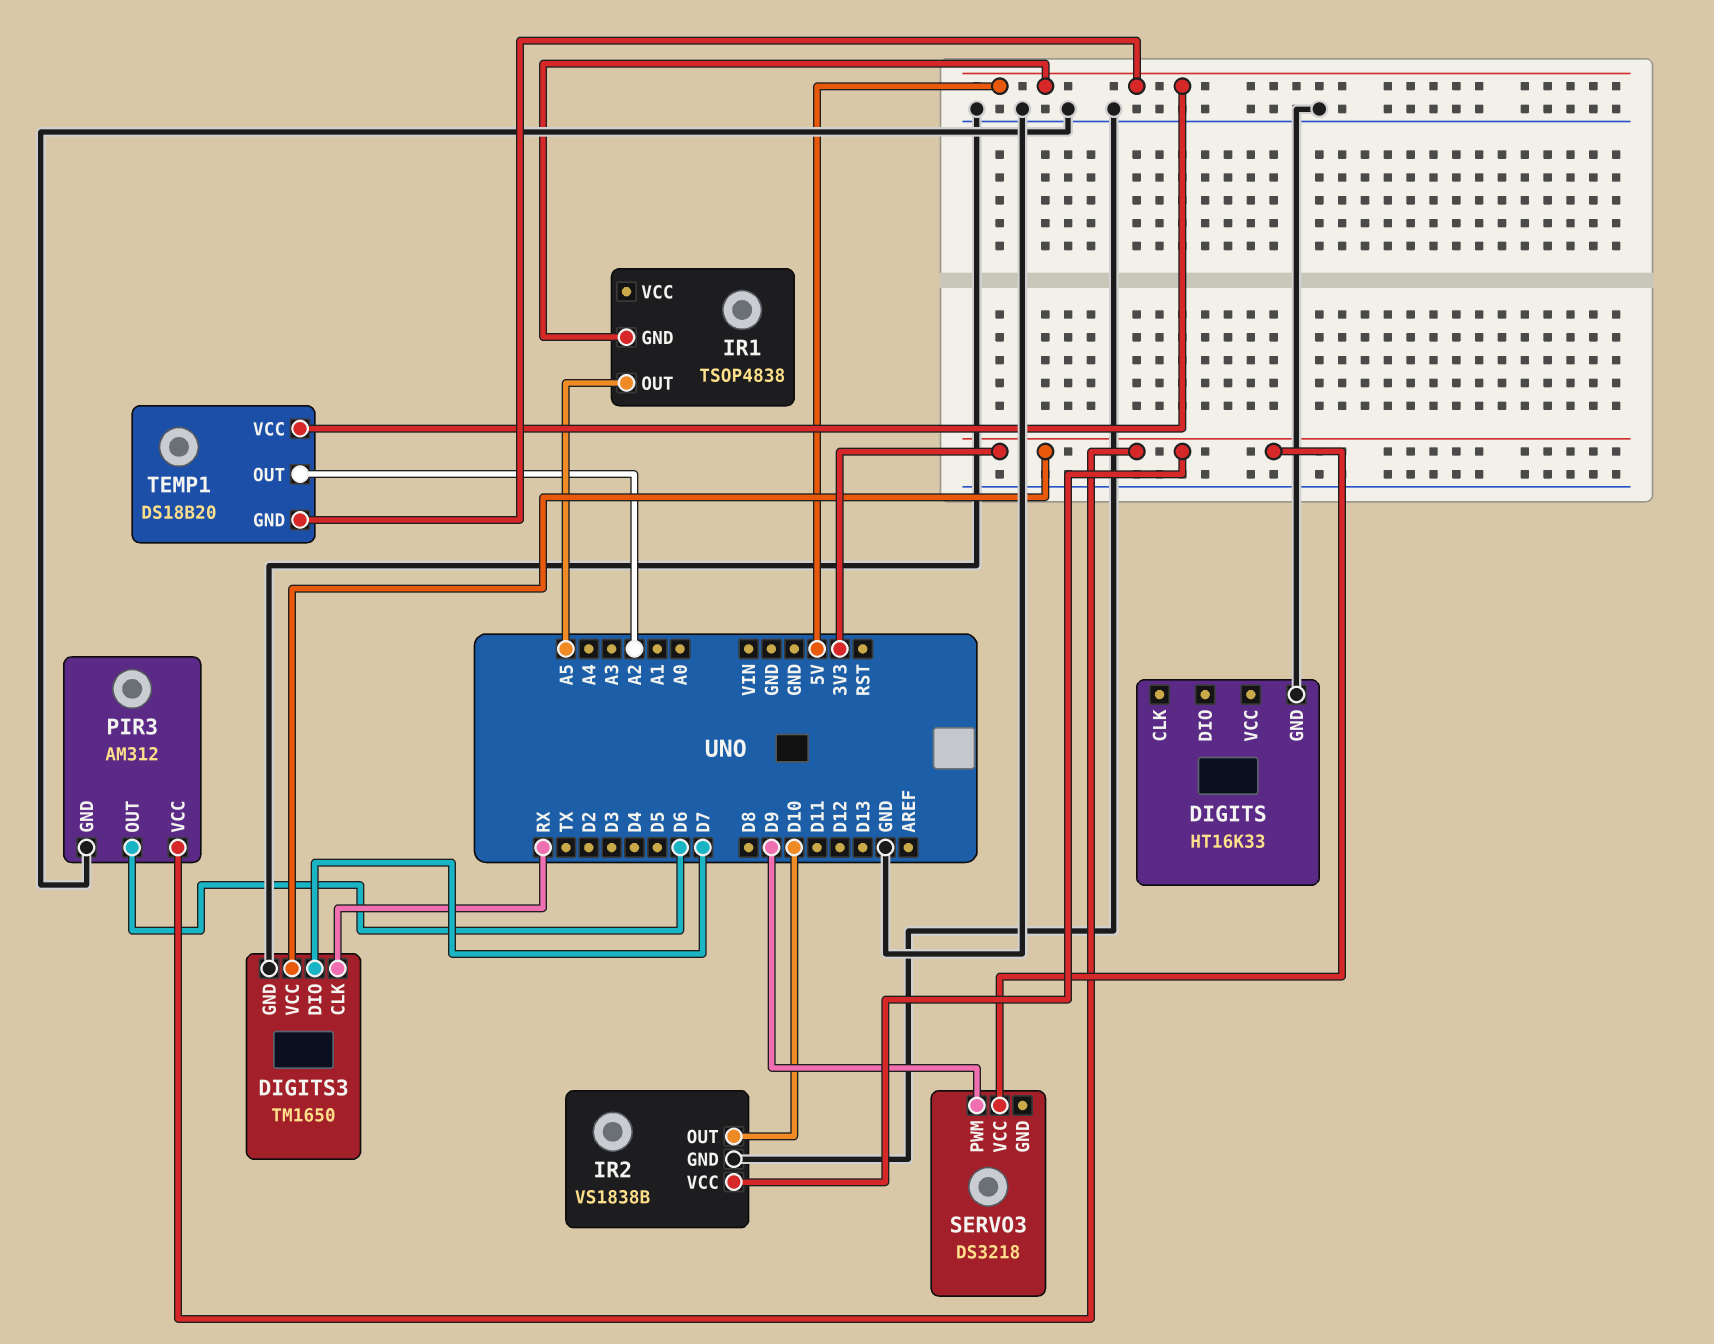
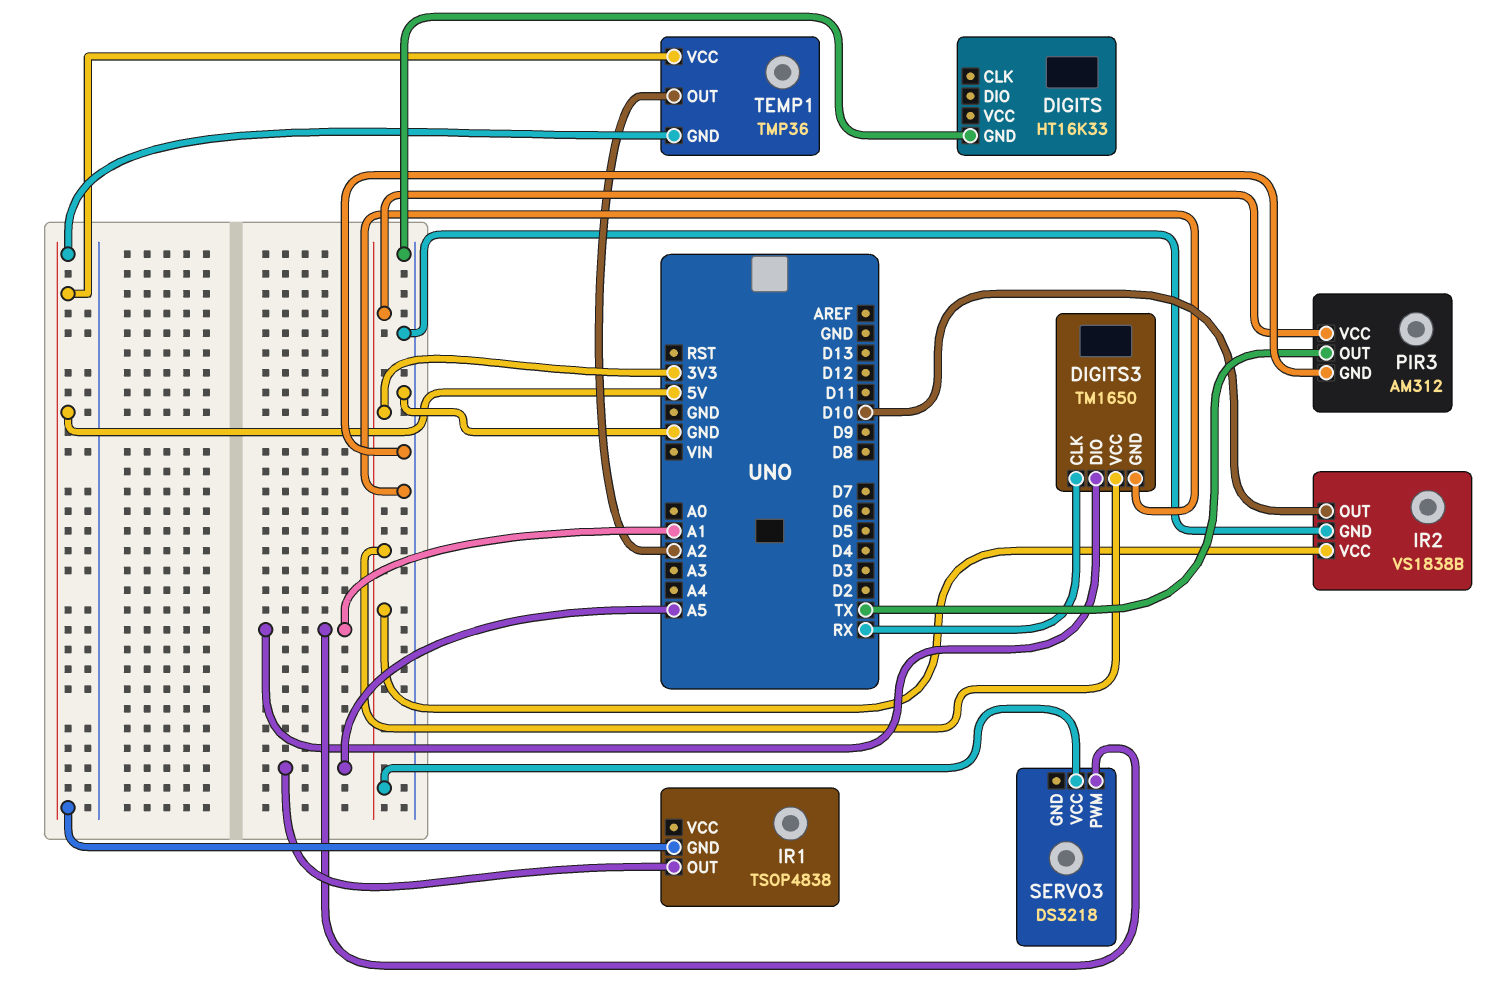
DIGITS3 pin DIO: D7 -> A1
PIR3 pin OUT: D6 -> TX
SERVO3 pin PWM: D9 -> A1
TEMP1: DS18B20 -> TMP36

